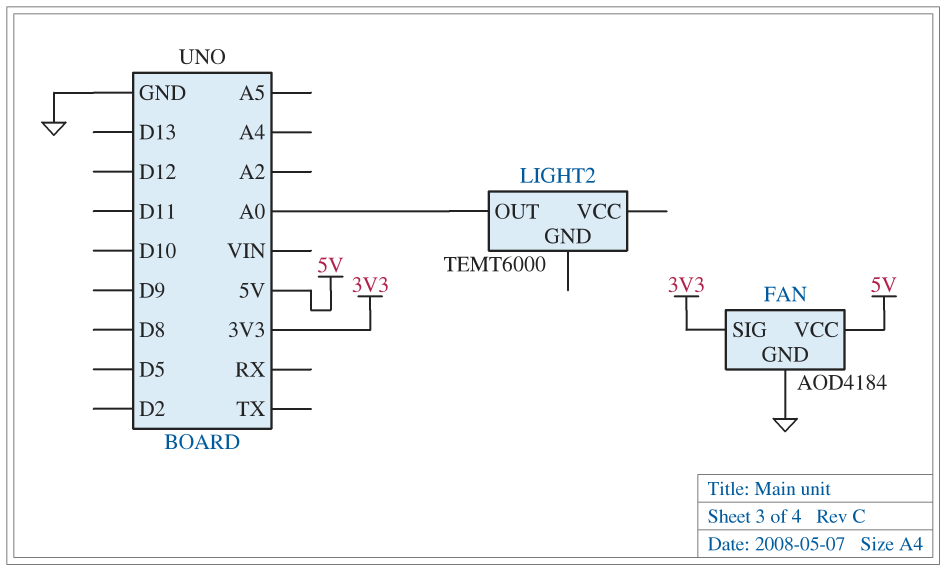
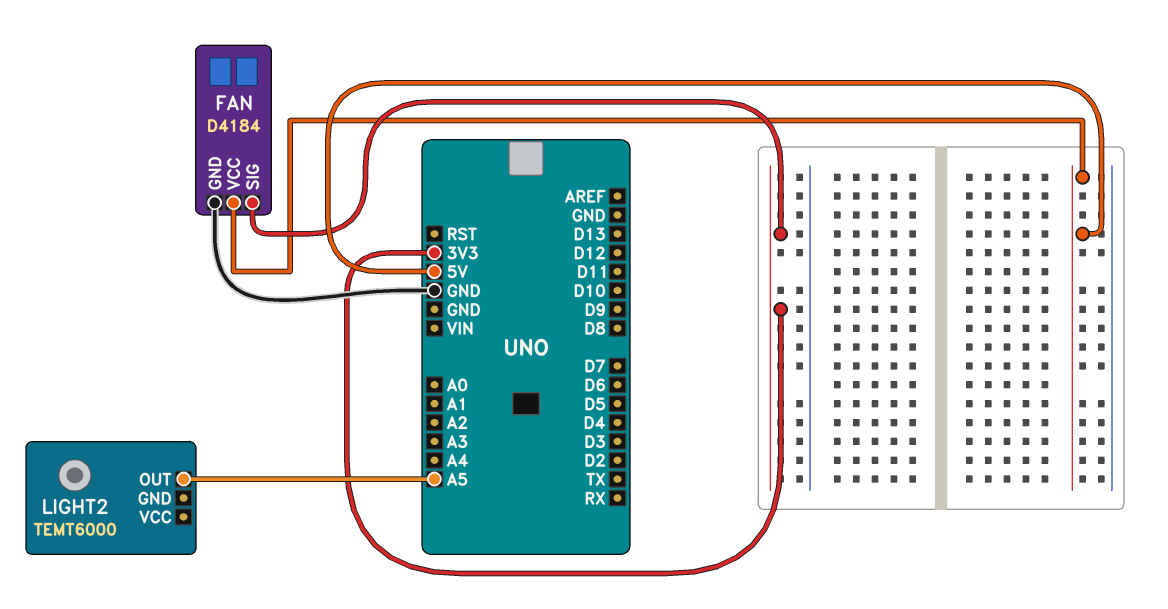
FAN: AOD4184 -> D4184
LIGHT2 pin OUT: A0 -> A5

